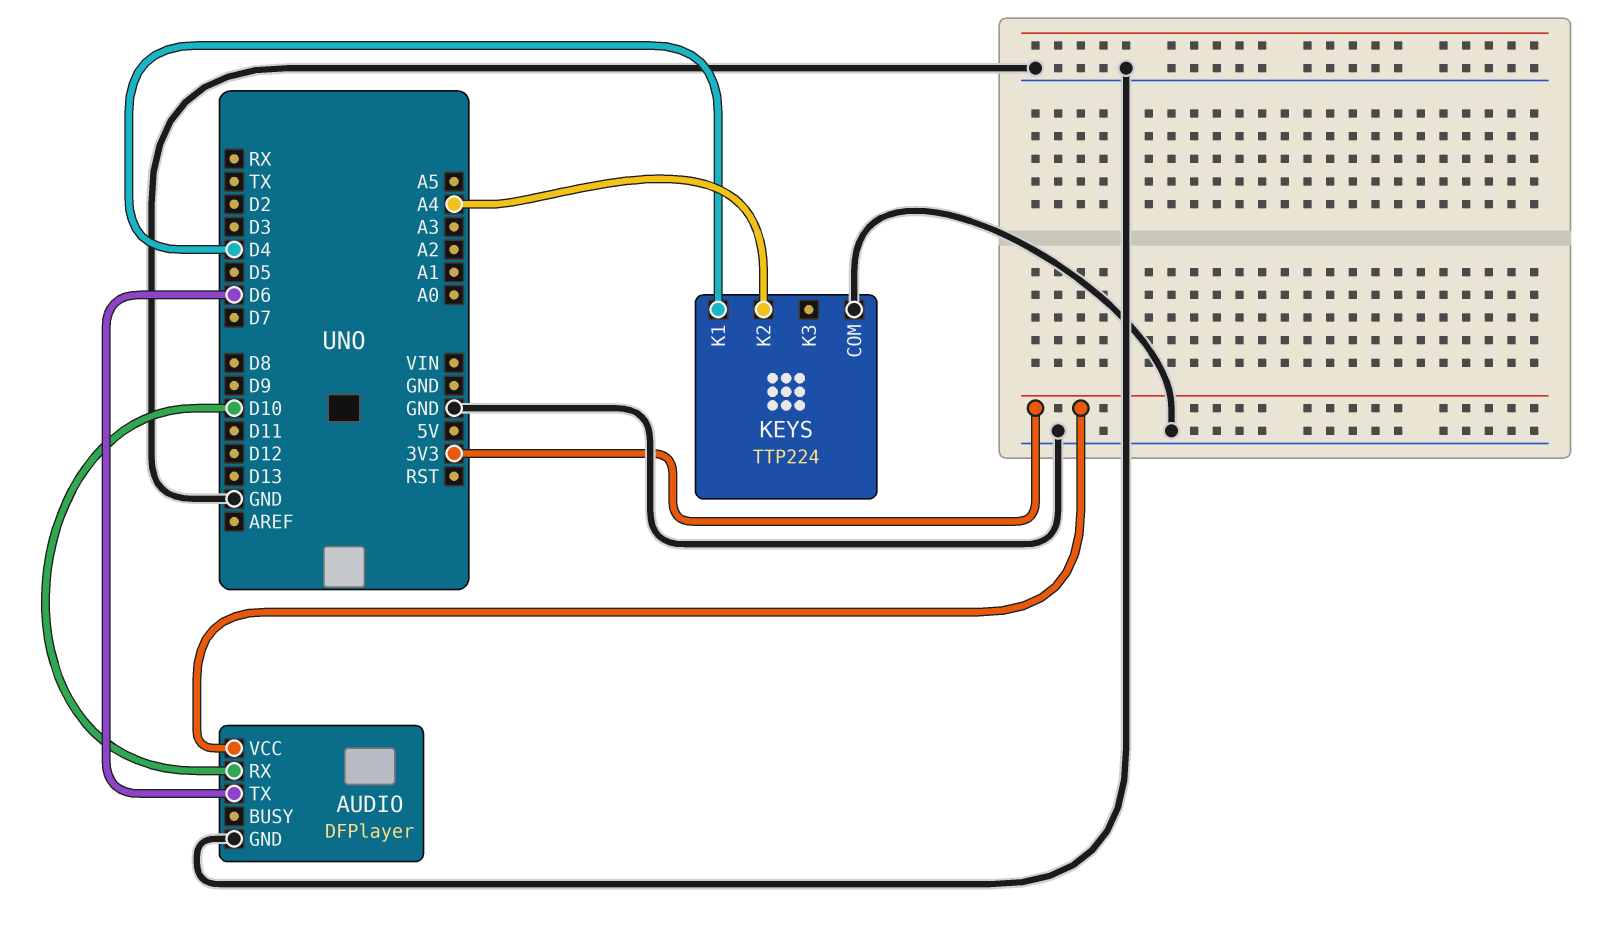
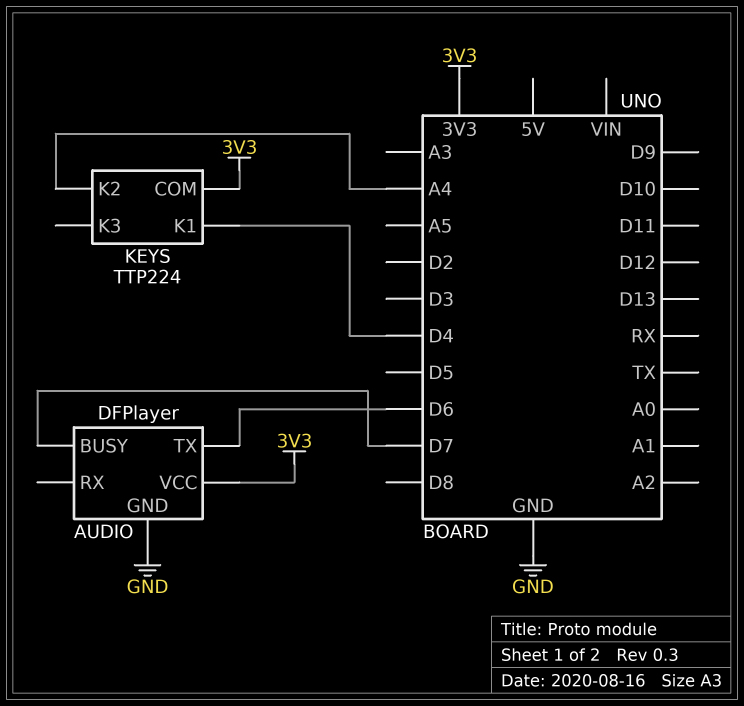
AUDIO pin BUSY: none -> D7
AUDIO pin RX: D10 -> none
KEYS pin COM: GND -> 3V3

